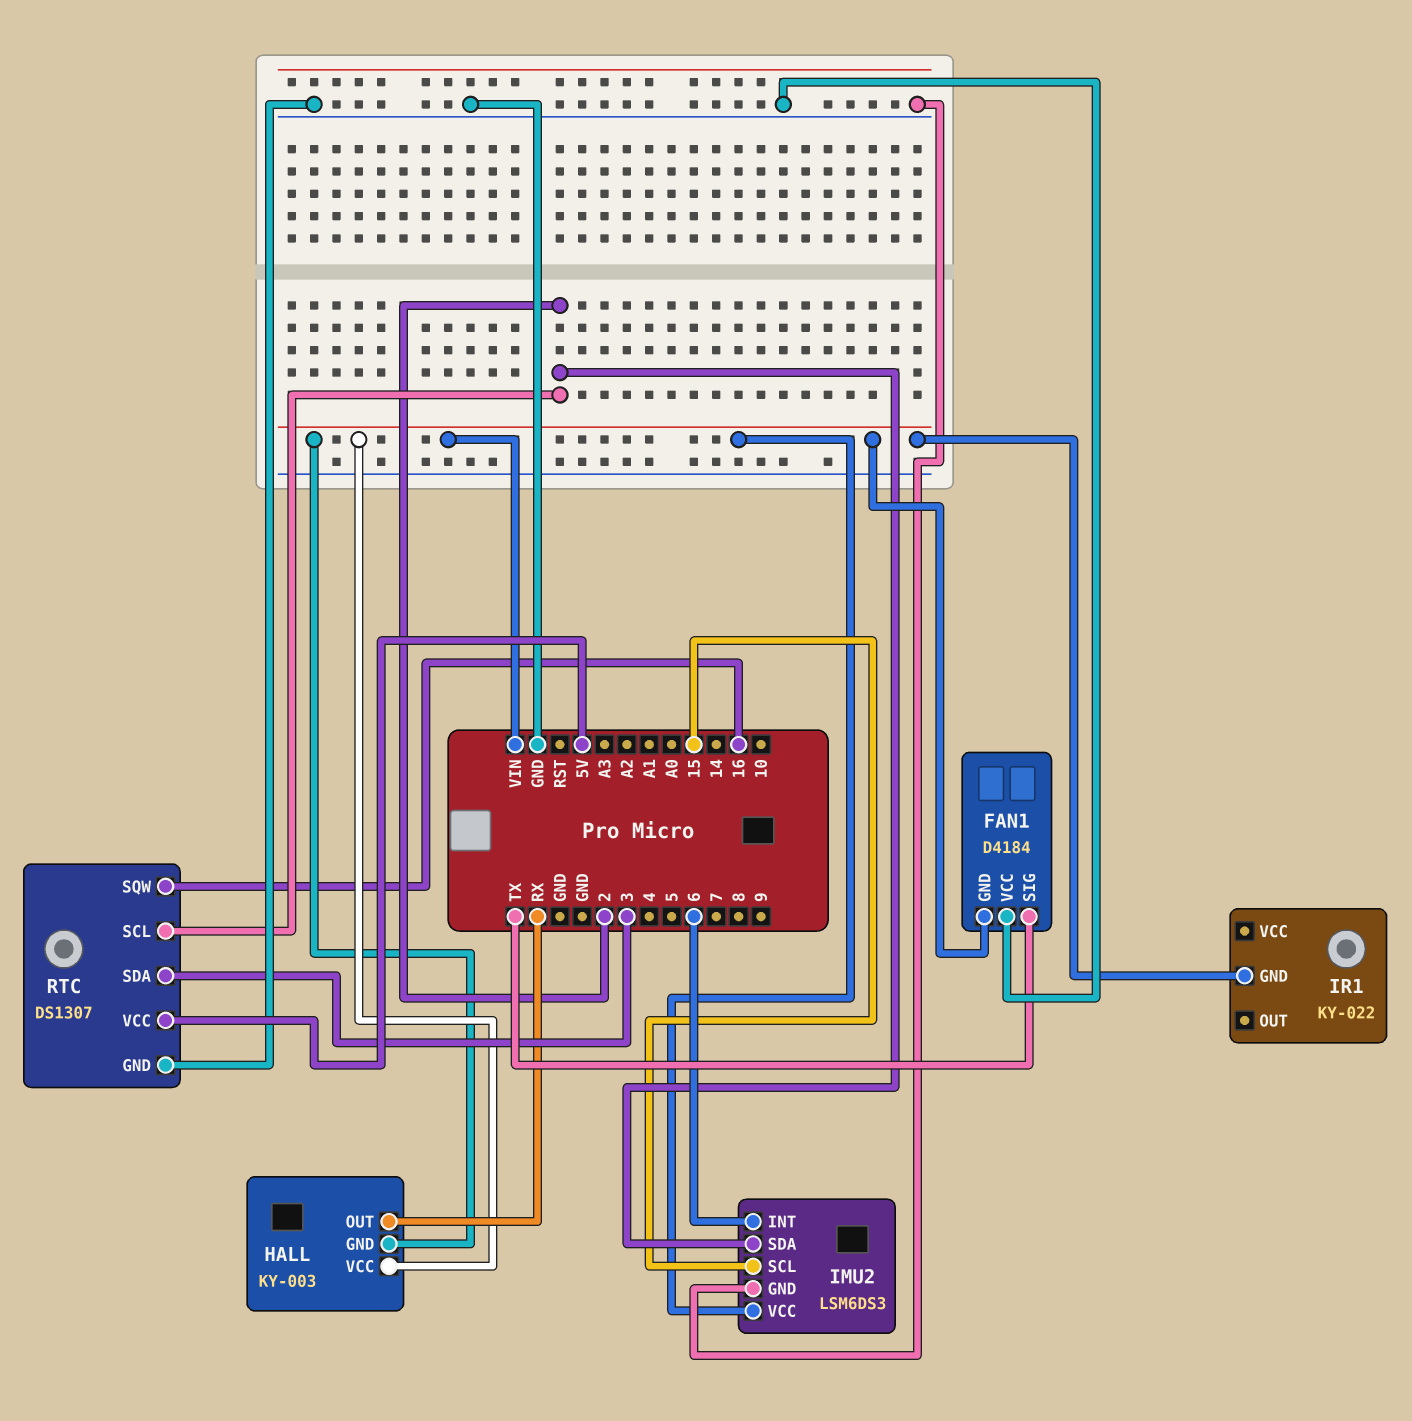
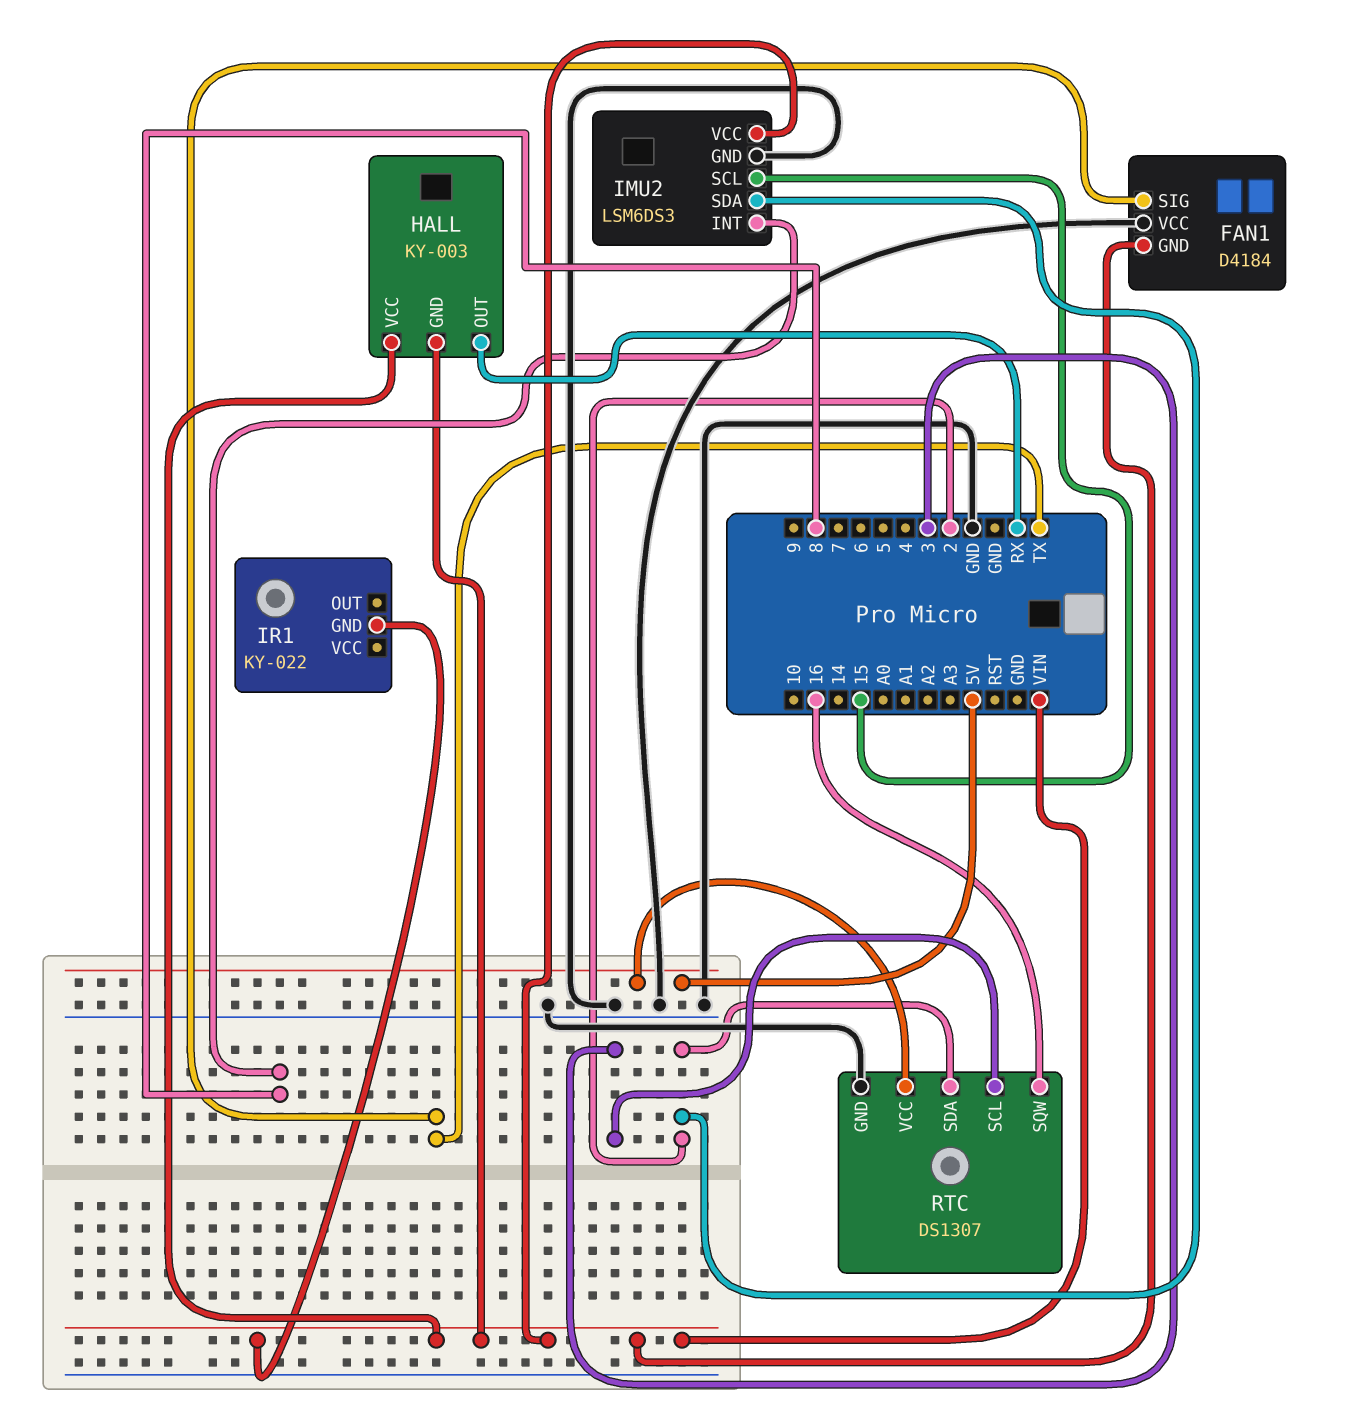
IMU2 pin INT: 6 -> 8
RTC pin SCL: 2 -> 3
RTC pin SDA: 3 -> 2

